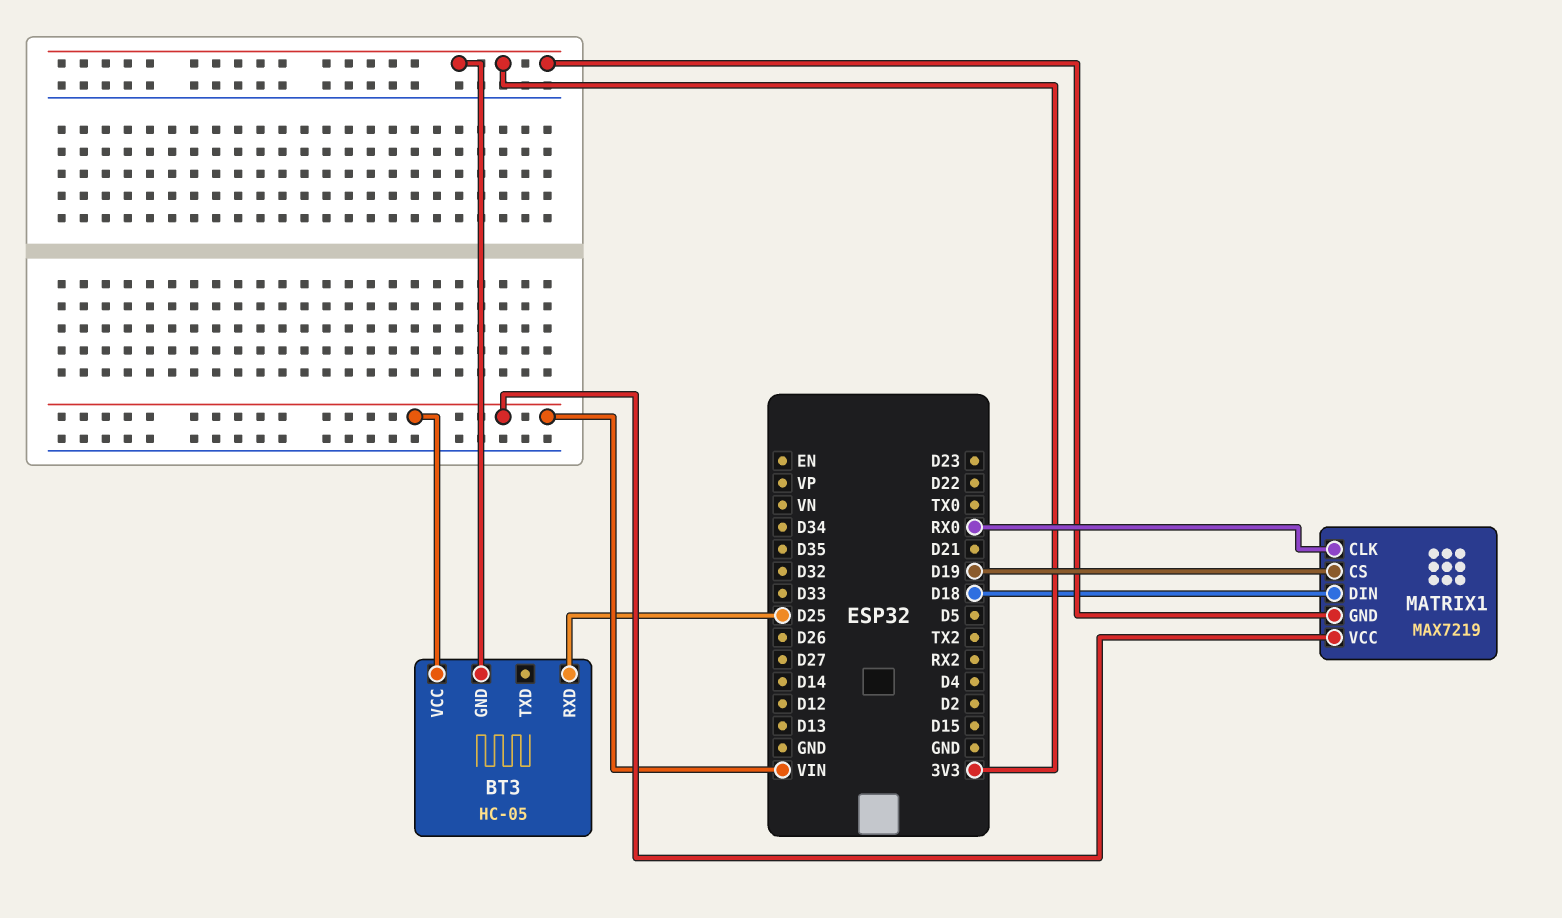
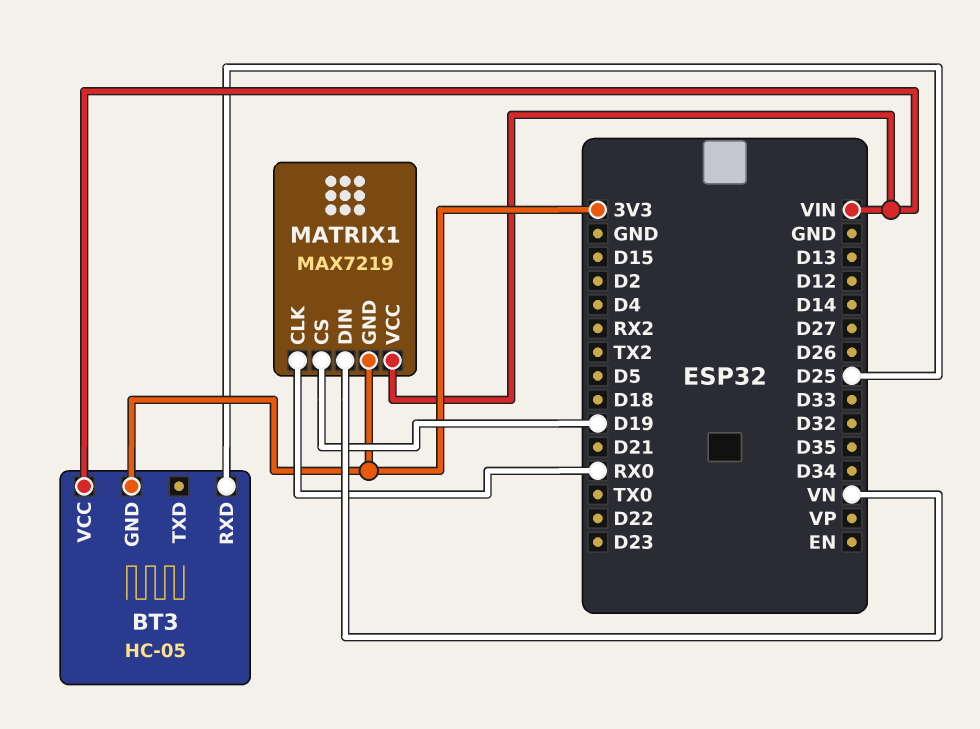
MATRIX1 pin DIN: D18 -> VN

